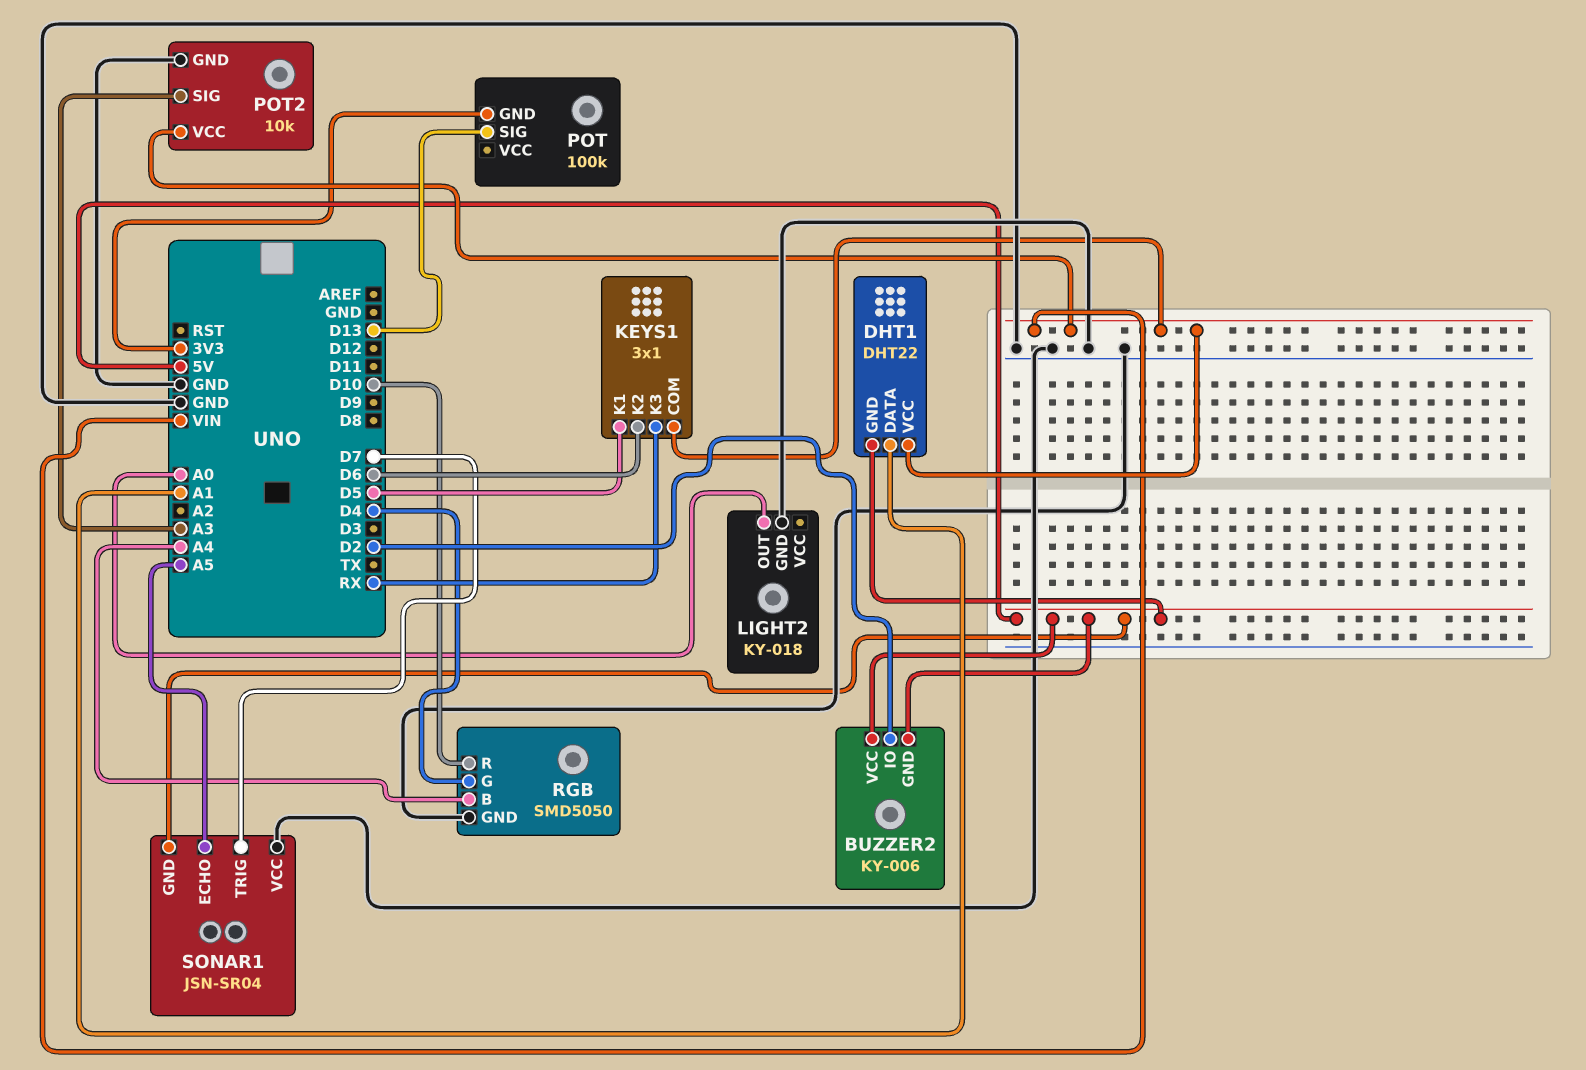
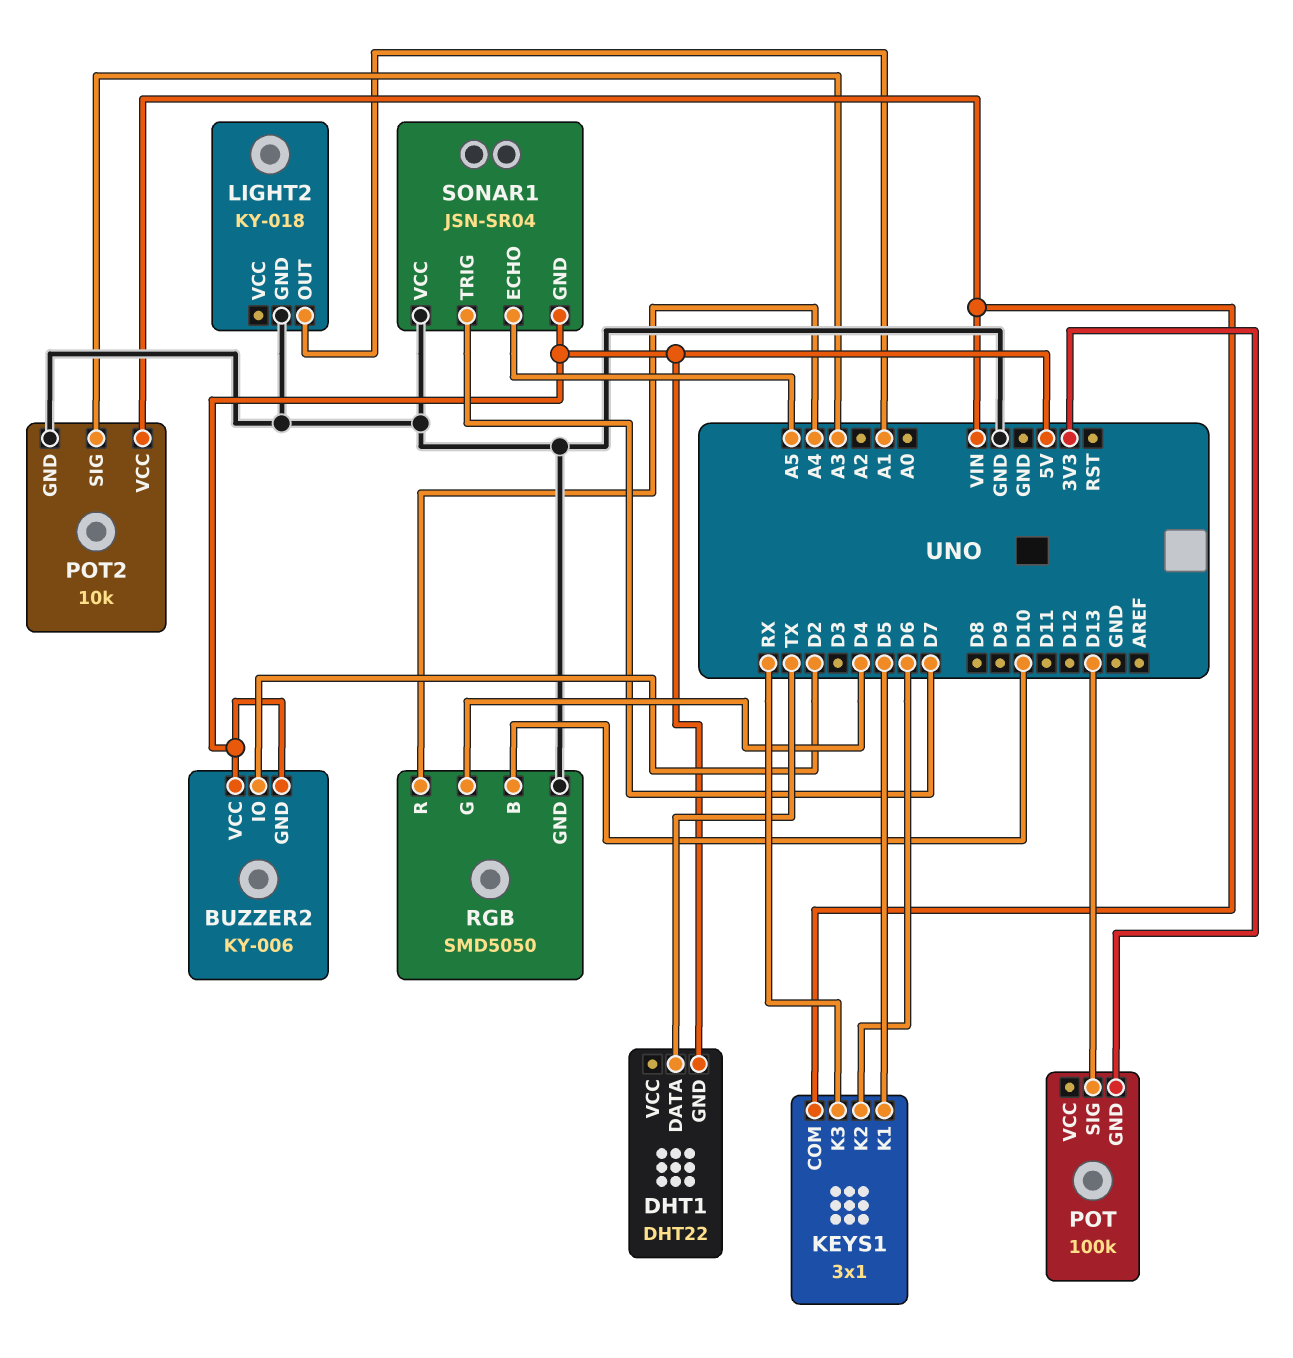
DHT1 pin DATA: A1 -> TX
DHT1 pin VCC: VIN -> none
LIGHT2 pin OUT: A0 -> A1
RGB pin B: A4 -> D10
RGB pin R: D10 -> A4

